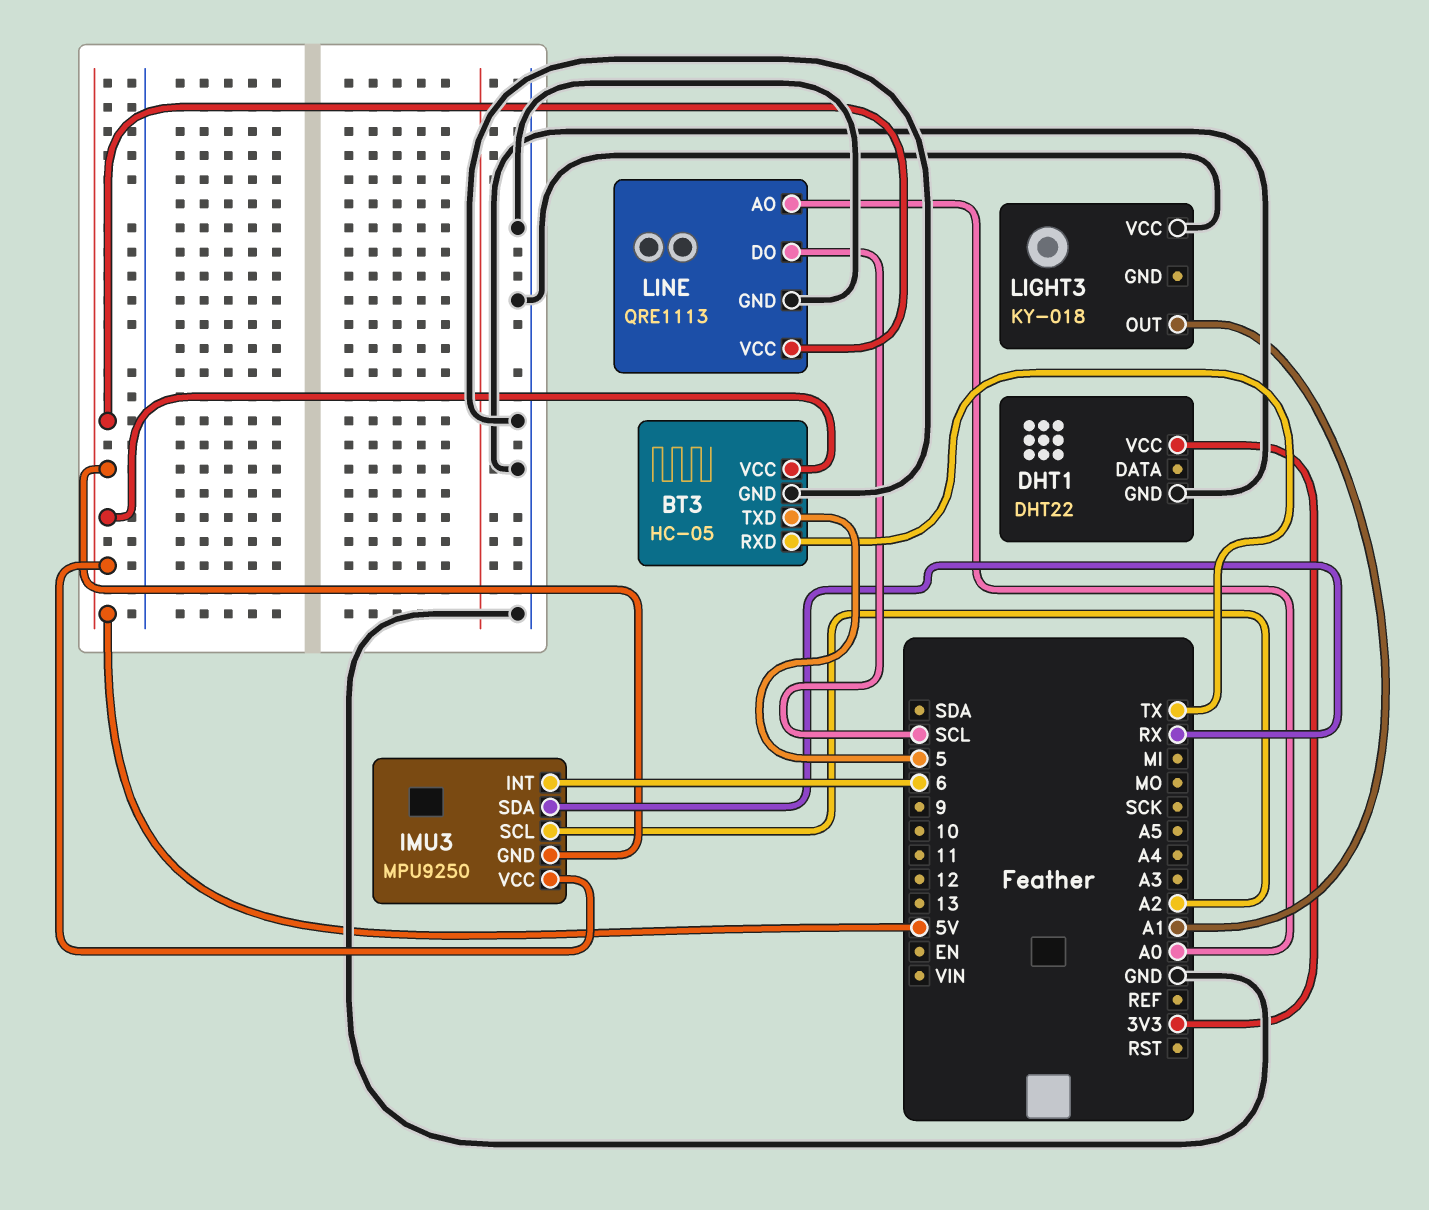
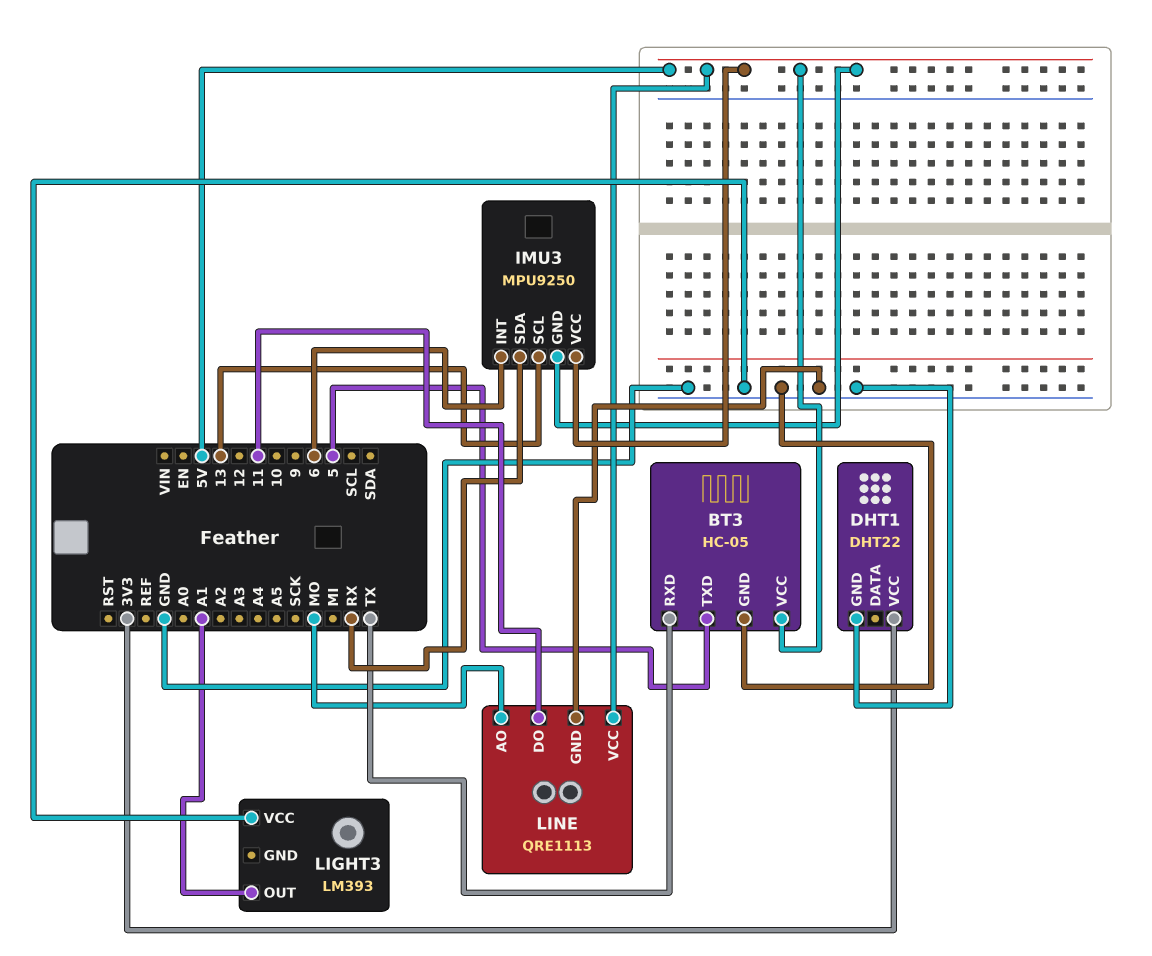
IMU3 pin SCL: A2 -> 13
LIGHT3: KY-018 -> LM393
LINE pin AO: A0 -> MO
LINE pin DO: SCL -> 11

